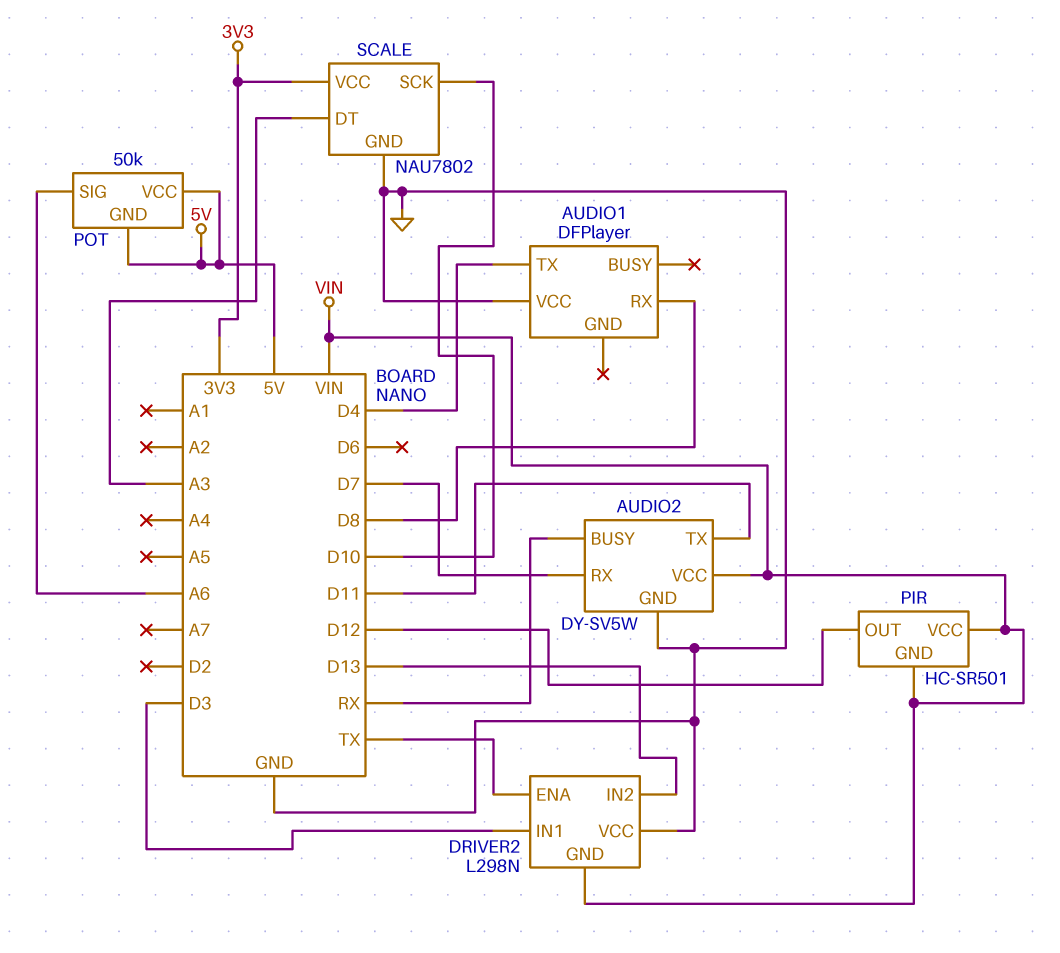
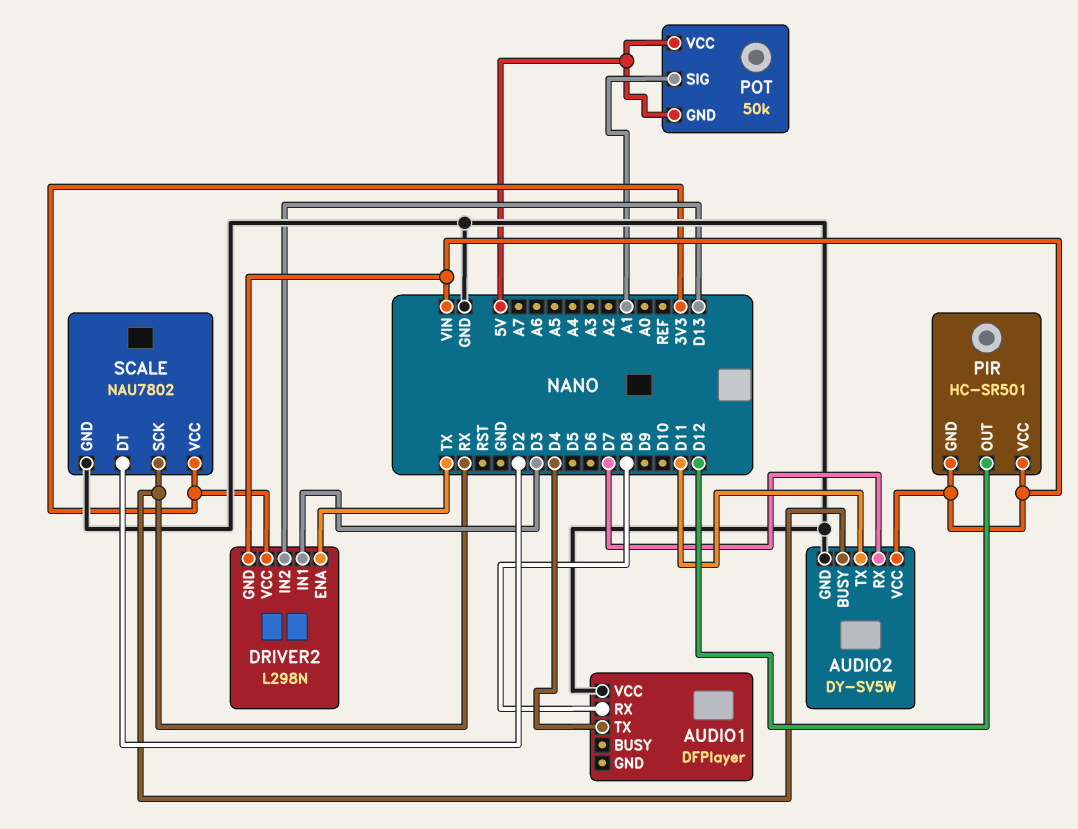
DRIVER2 pin VCC: GND -> 3V3
POT pin SIG: A6 -> A1
SCALE pin DT: A3 -> D2
SCALE pin SCK: D10 -> RX

